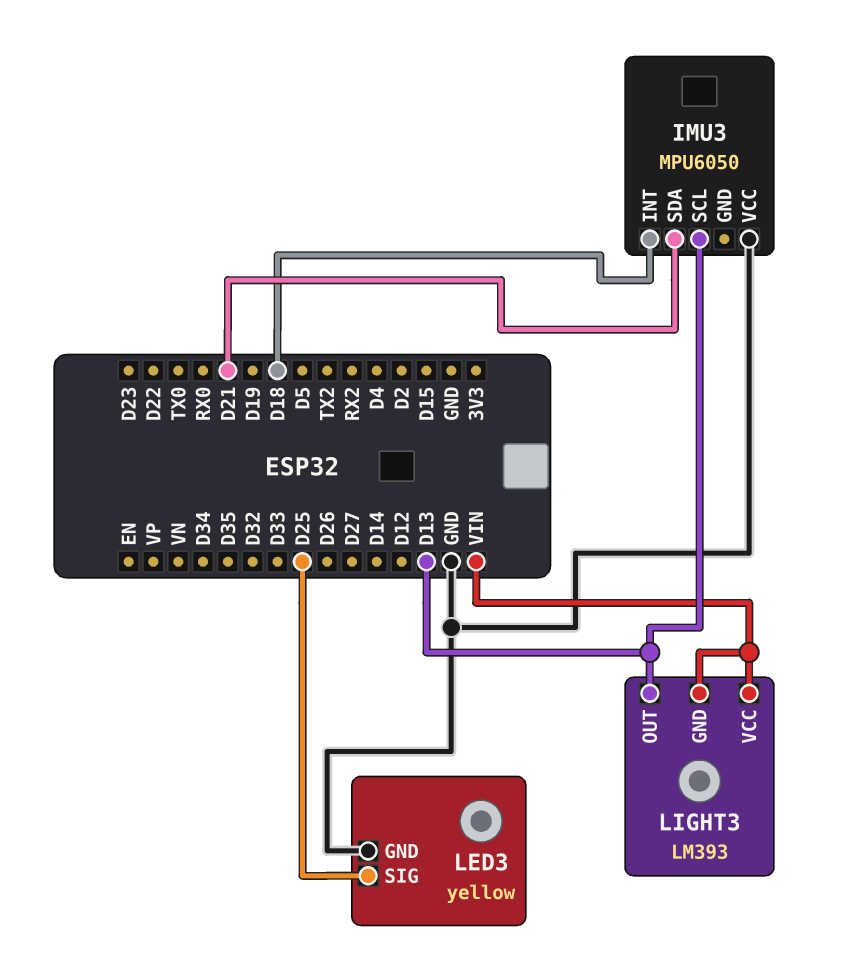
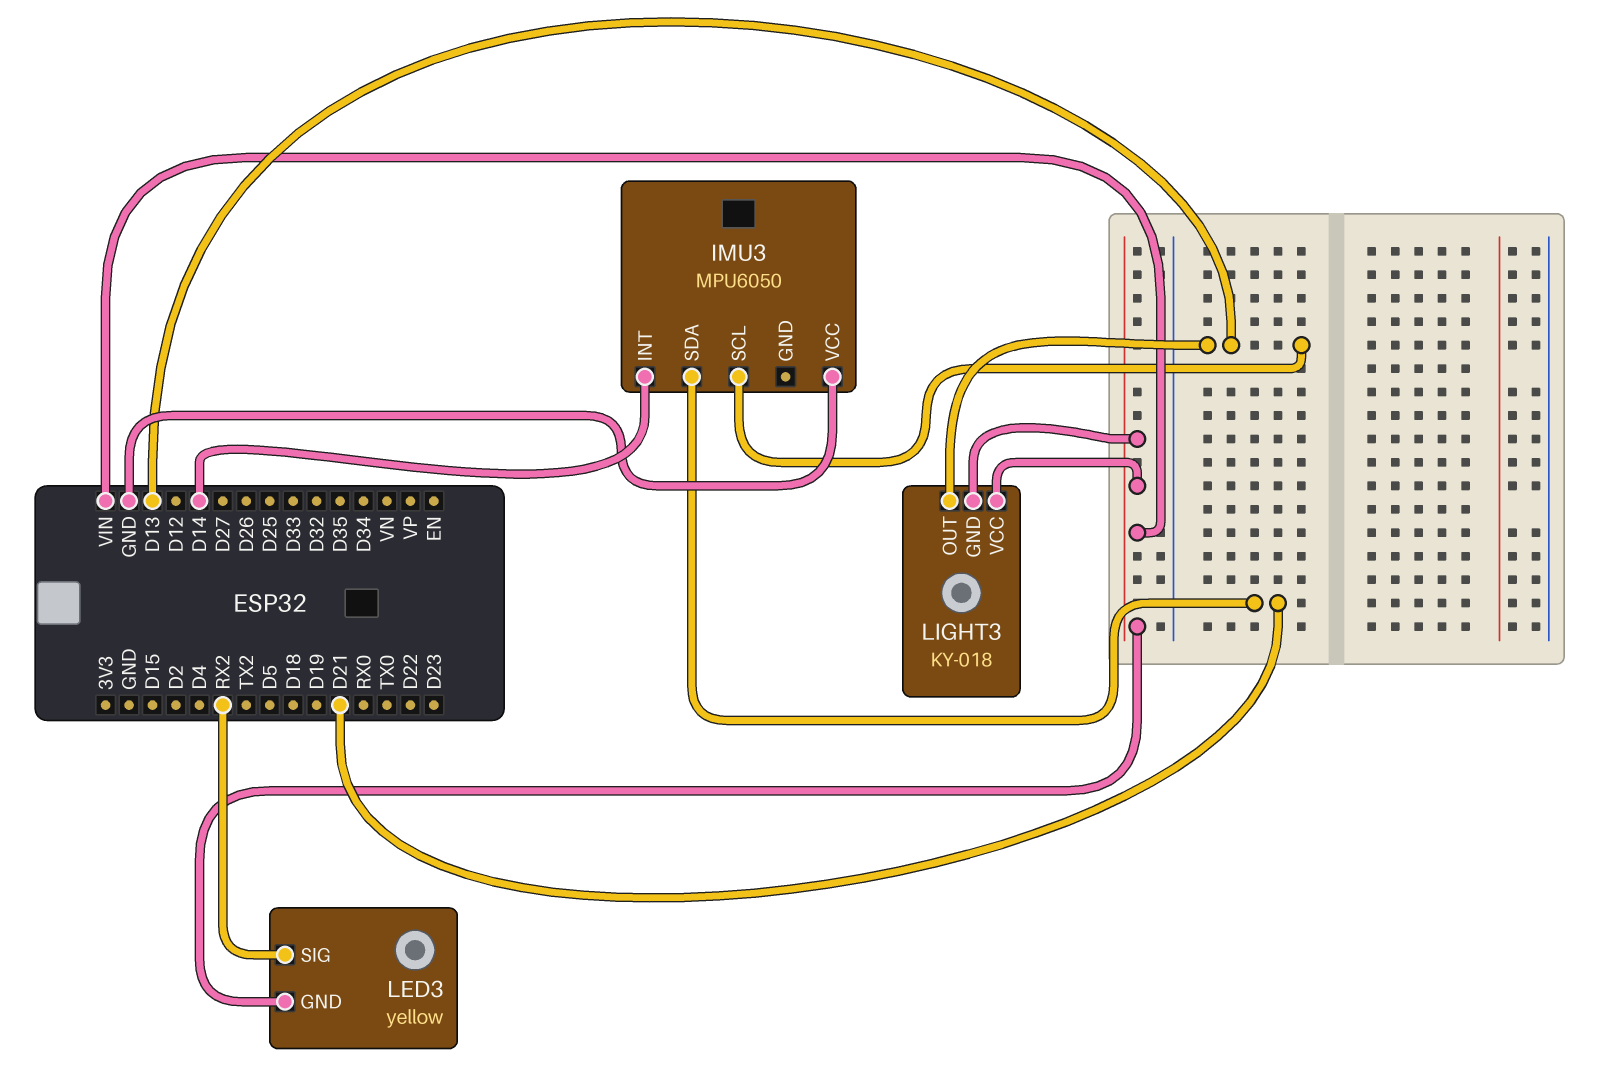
IMU3 pin INT: D18 -> D14
LED3 pin GND: GND -> VIN
LED3 pin SIG: D25 -> RX2
LIGHT3: LM393 -> KY-018

